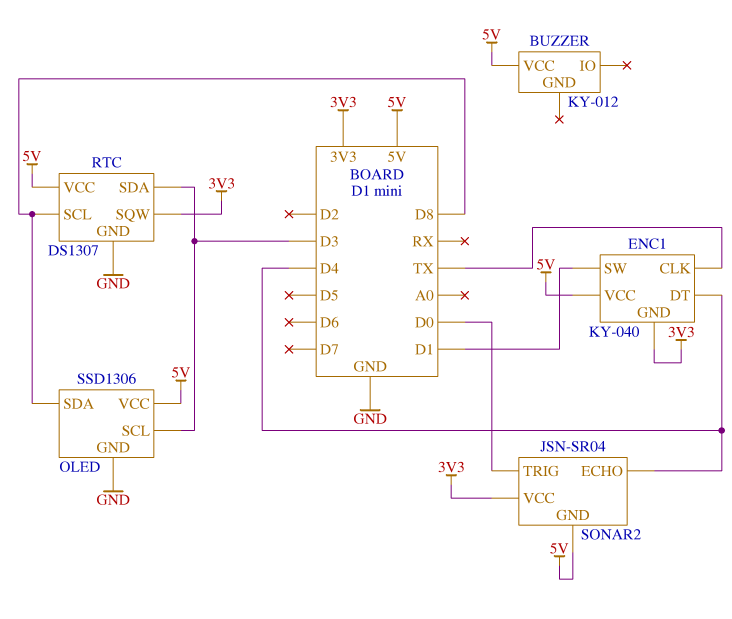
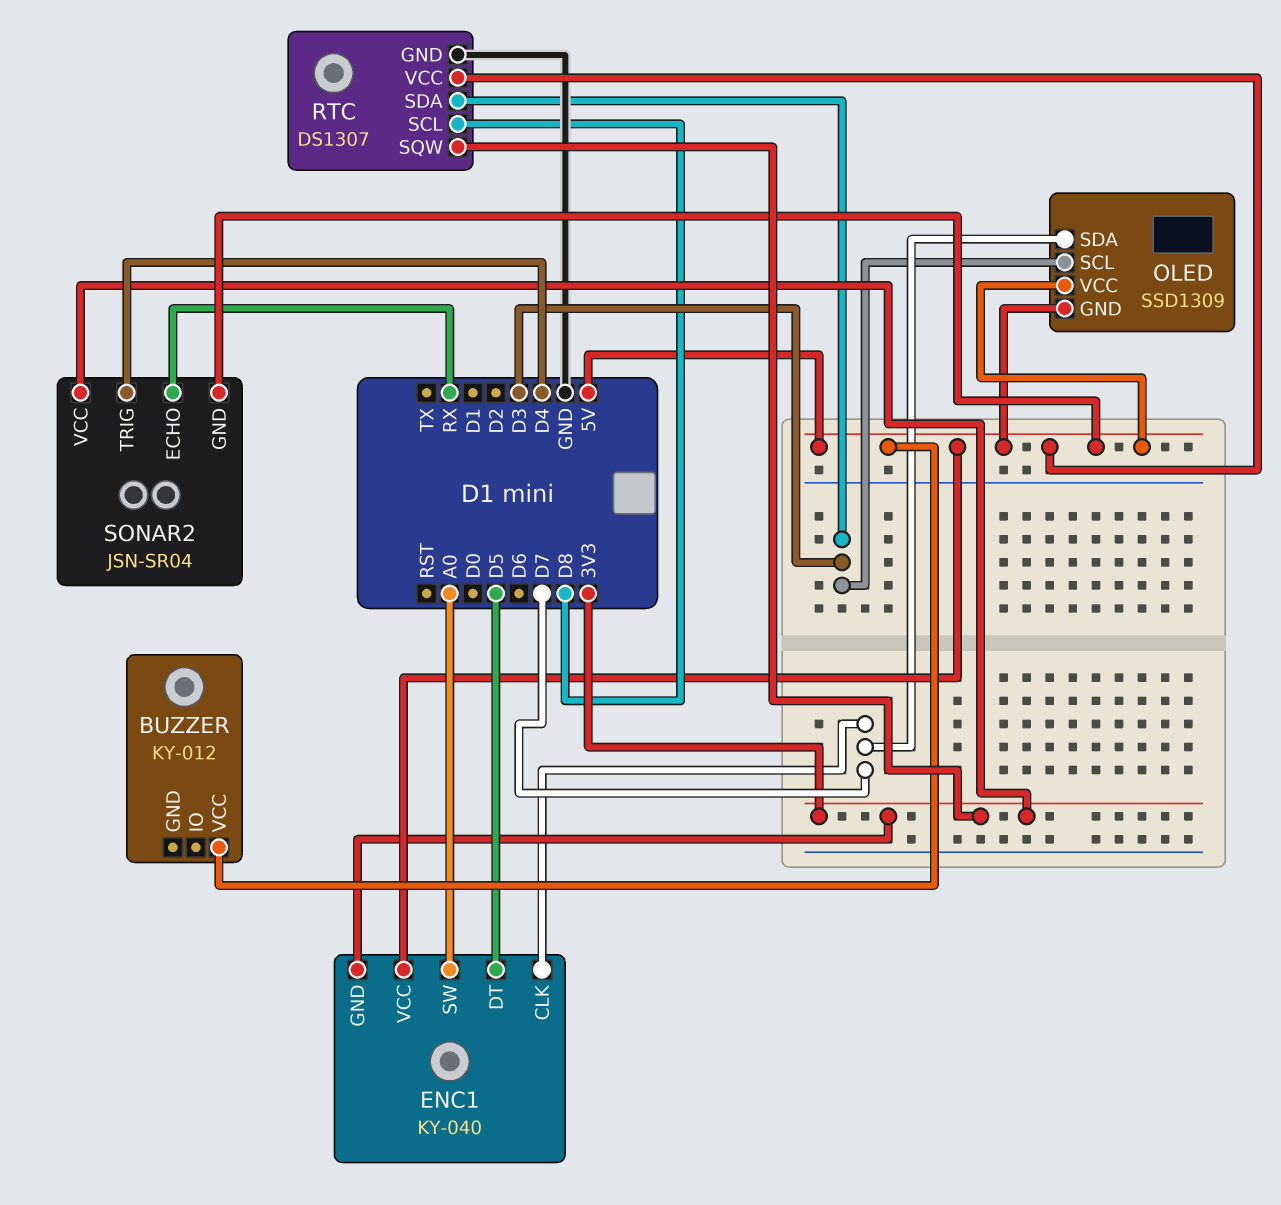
ENC1 pin CLK: TX -> D7
ENC1 pin DT: D4 -> D5
ENC1 pin SW: D1 -> A0
OLED: SSD1306 -> SSD1309
OLED pin GND: GND -> 5V
OLED pin SDA: D8 -> D7
SONAR2 pin ECHO: D4 -> RX
SONAR2 pin TRIG: D0 -> D4

